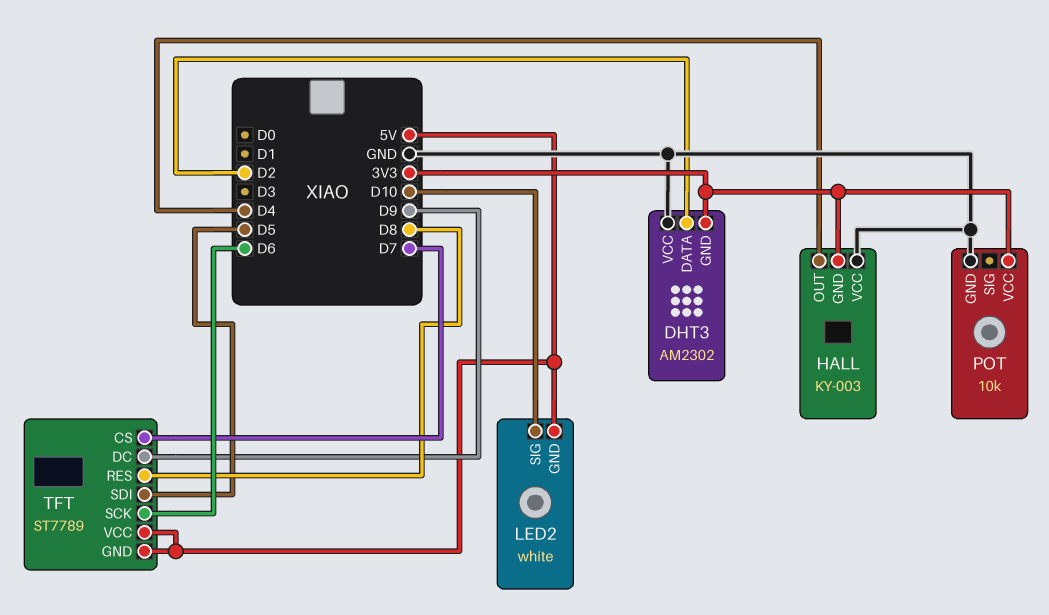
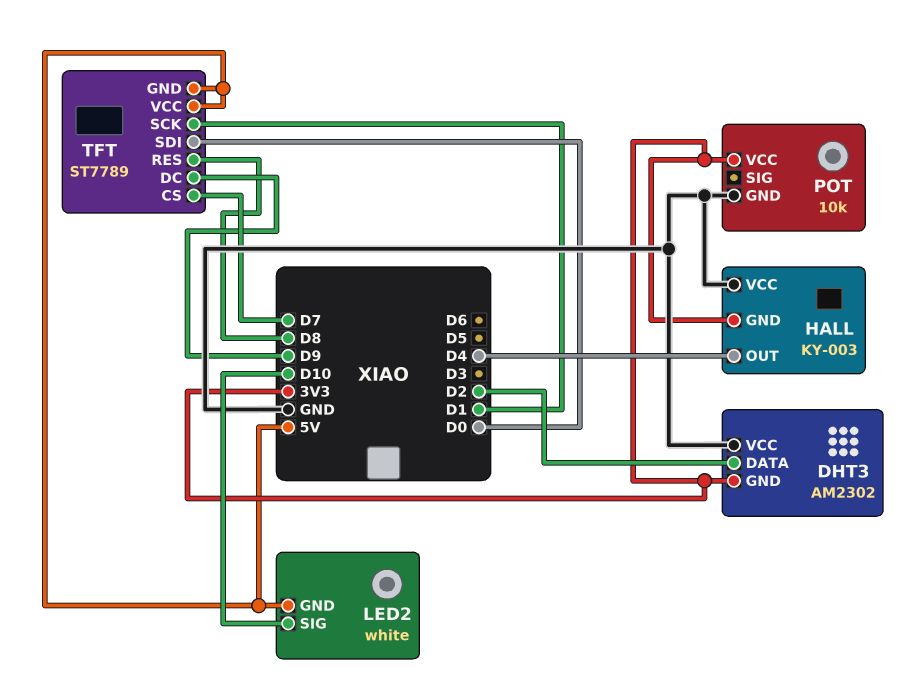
TFT pin SCK: D6 -> D1
TFT pin SDI: D5 -> D0

